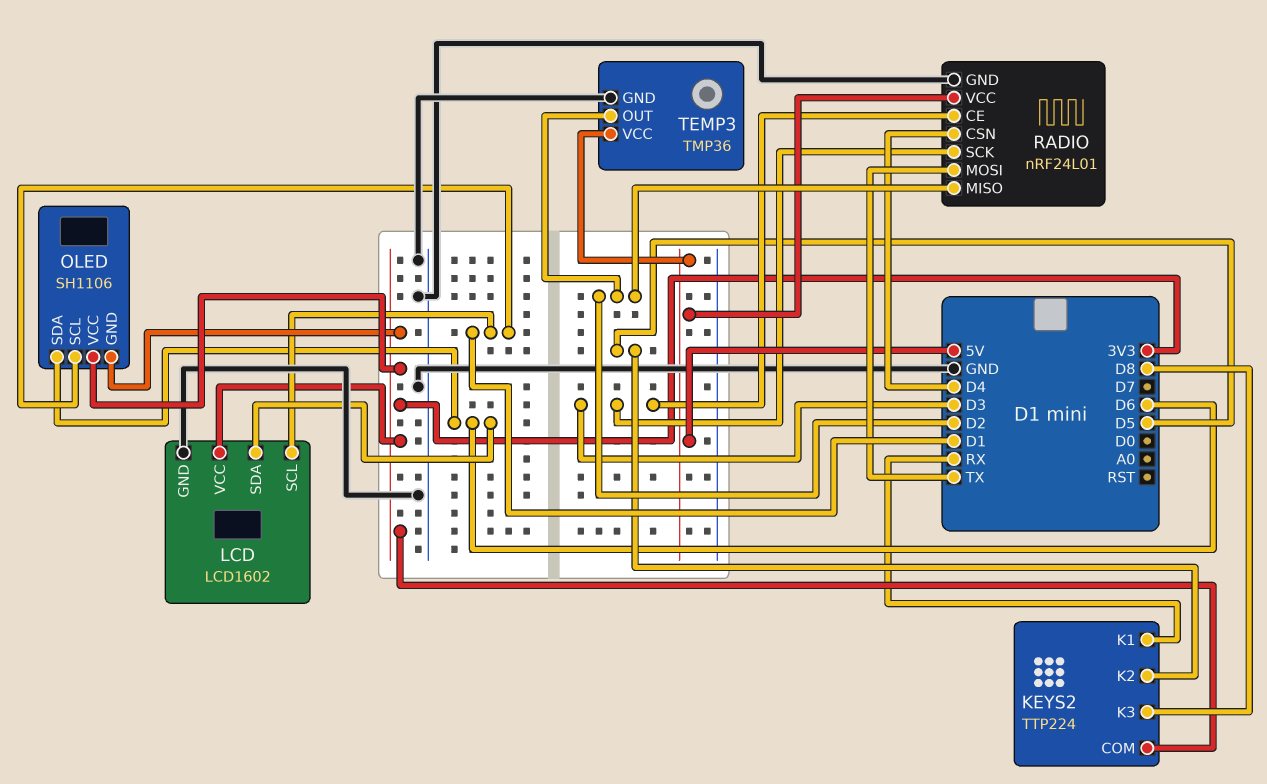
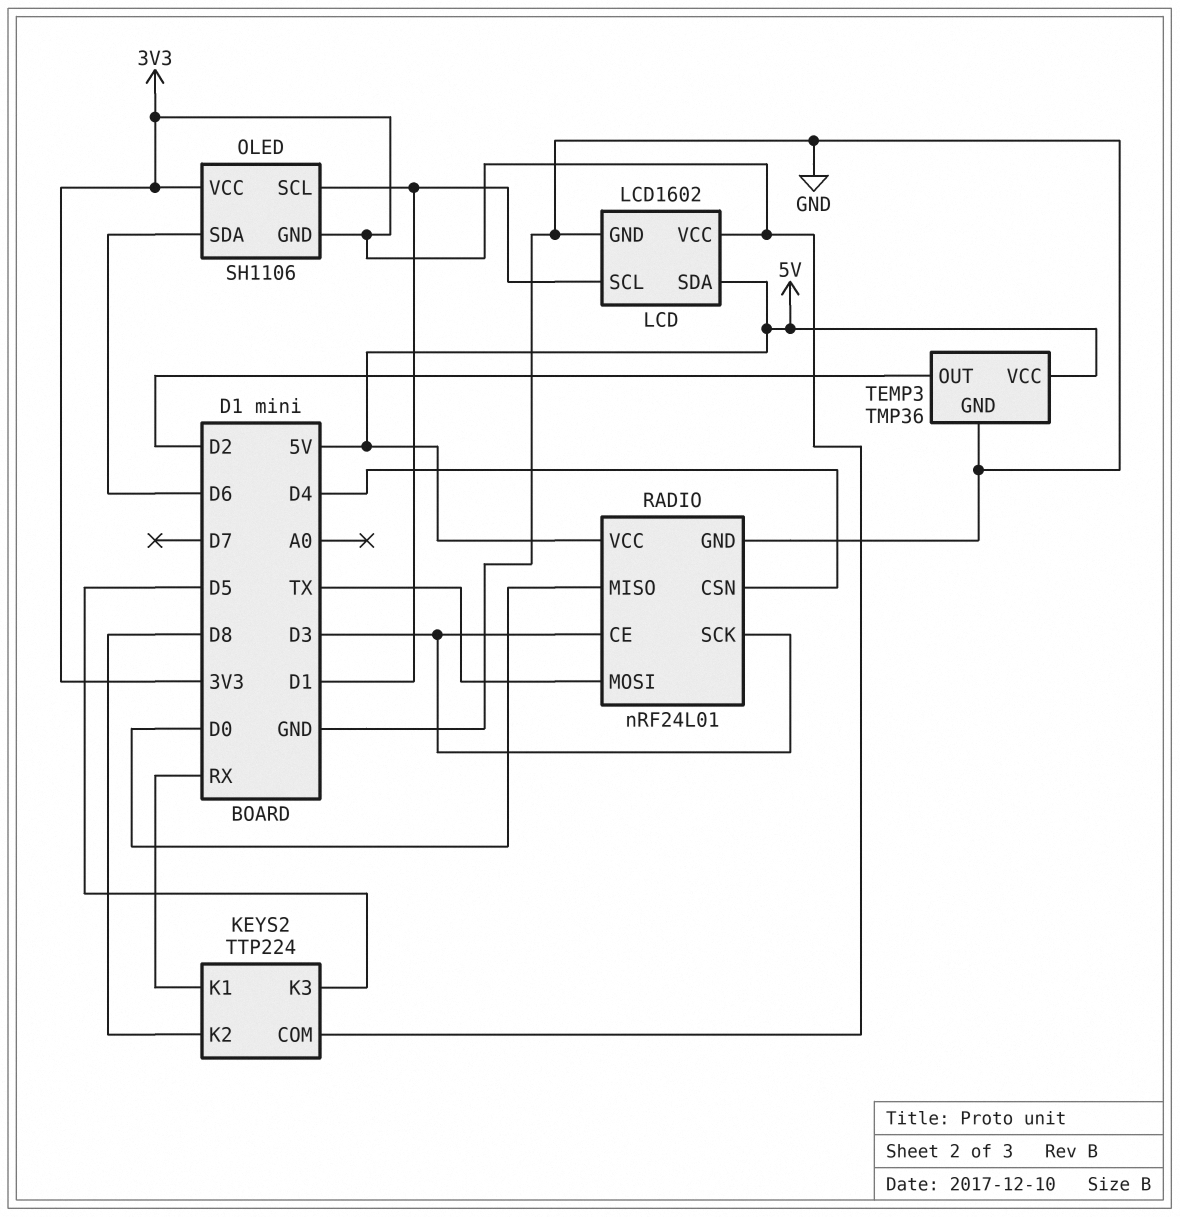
KEYS2 pin K2: D5 -> D8
KEYS2 pin K3: D8 -> D5
LCD pin SDA: D6 -> 5V
RADIO pin MISO: D2 -> D0

